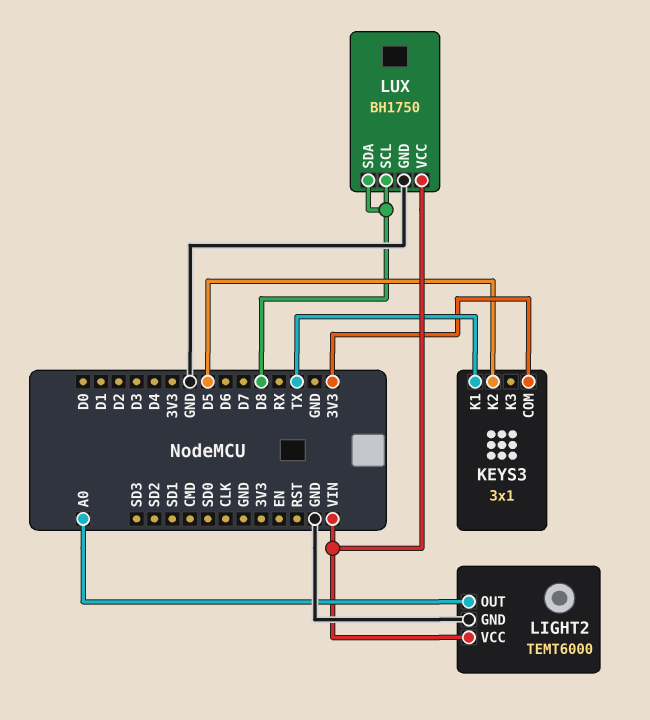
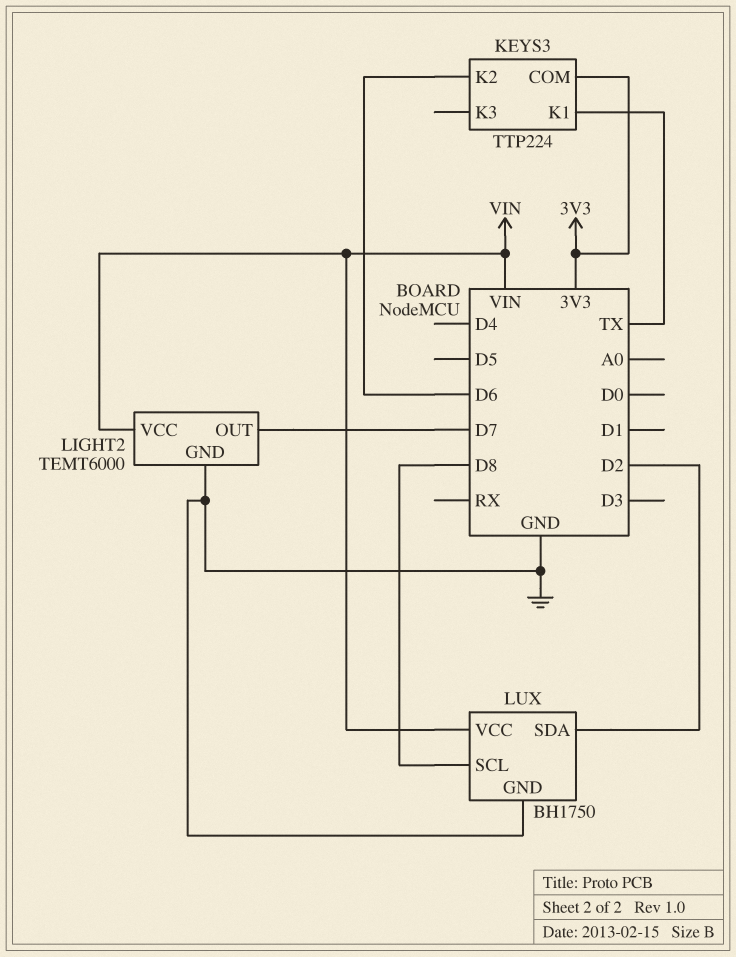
KEYS3: 3x1 -> TTP224
KEYS3 pin K2: D5 -> D6
LIGHT2 pin OUT: A0 -> D7
LUX pin SDA: D8 -> D2

